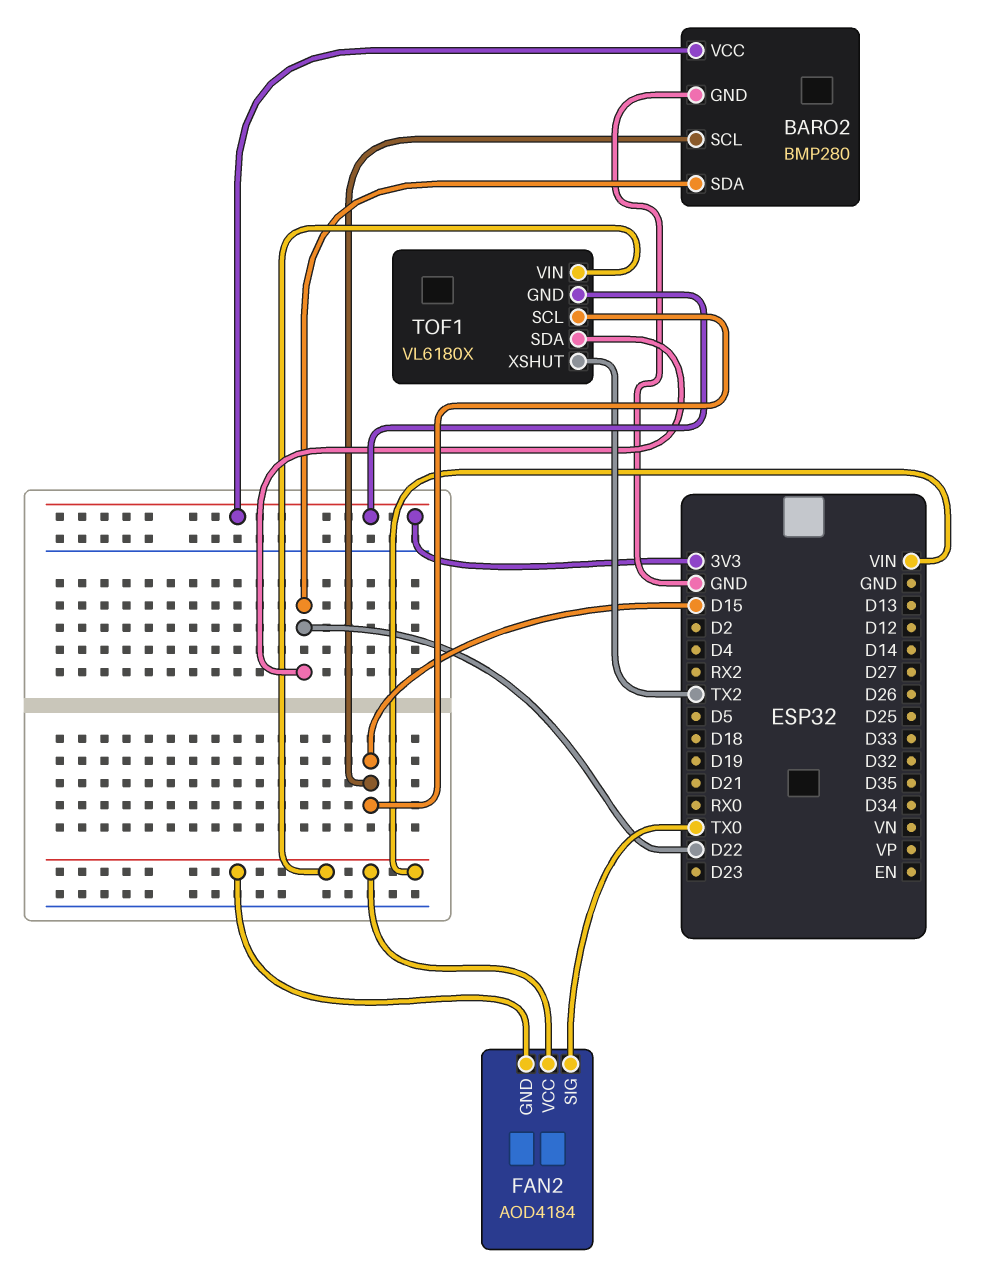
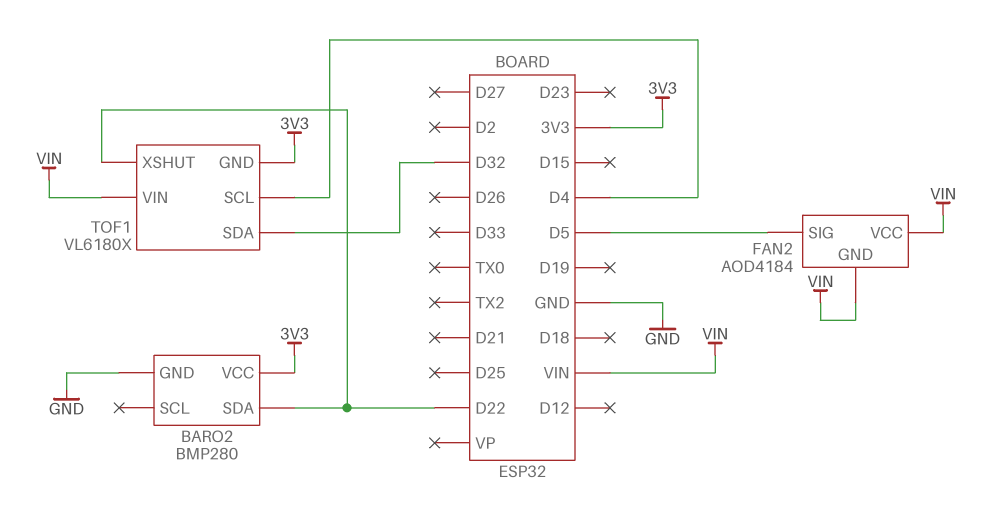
BARO2 pin SCL: D15 -> none
FAN2 pin SIG: TX0 -> D5
TOF1 pin SCL: D15 -> D4
TOF1 pin SDA: D22 -> D32
TOF1 pin XSHUT: TX2 -> D22

